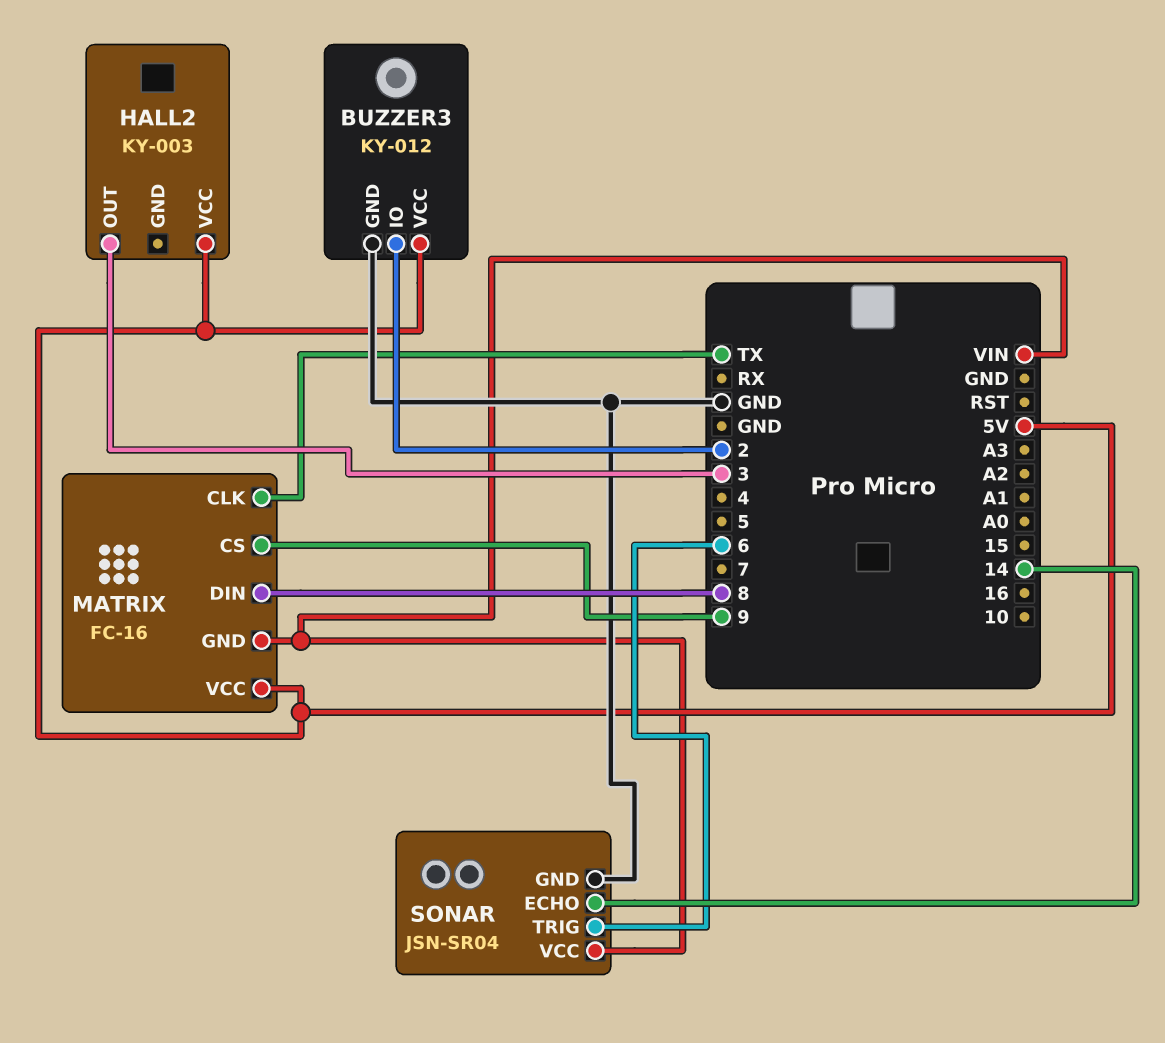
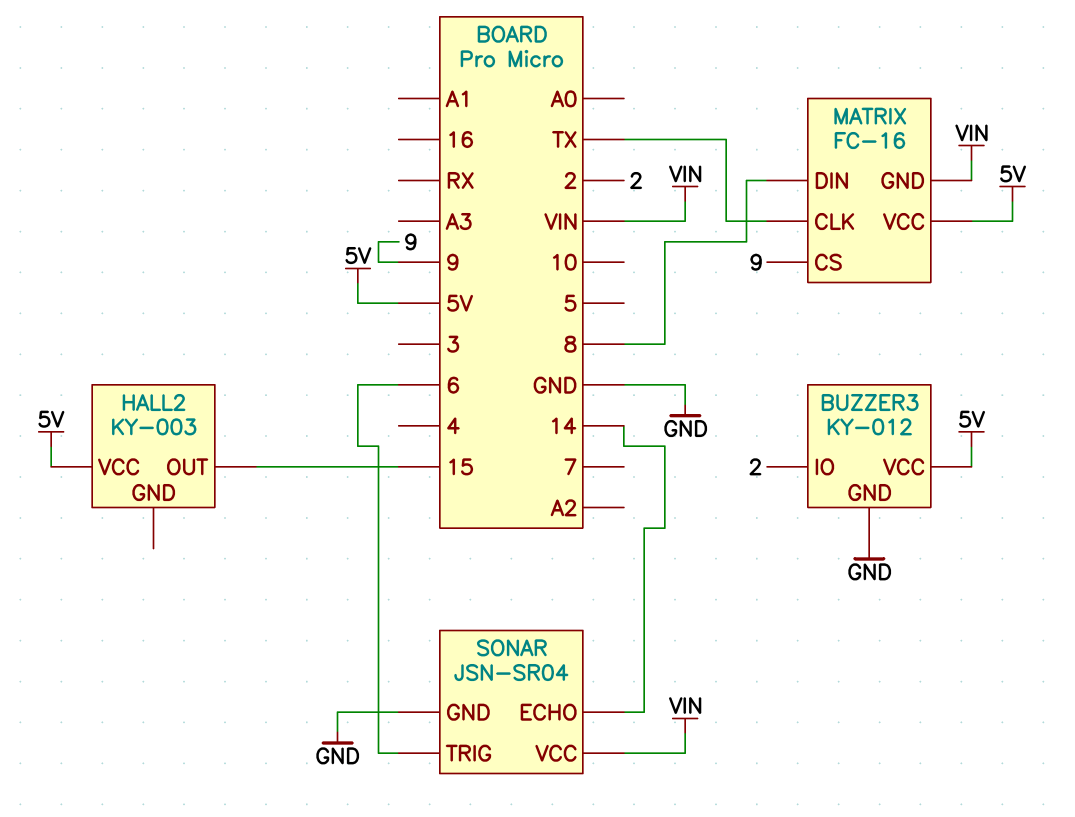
HALL2 pin OUT: 3 -> 15

